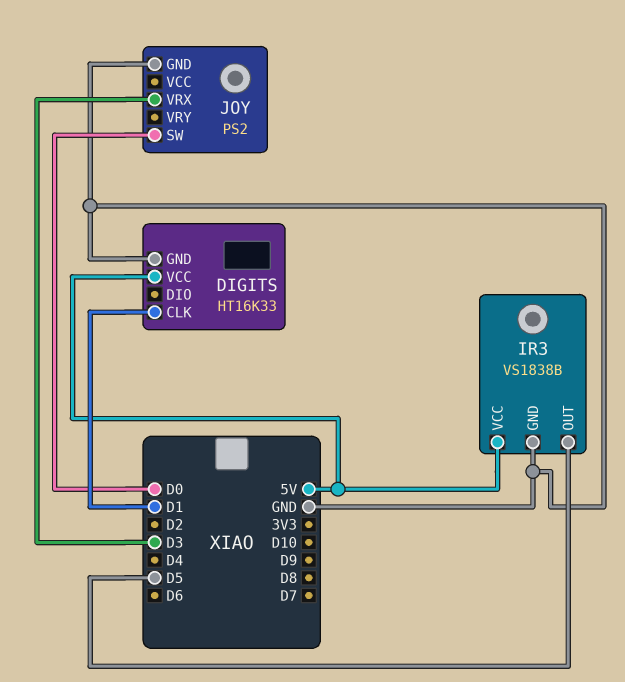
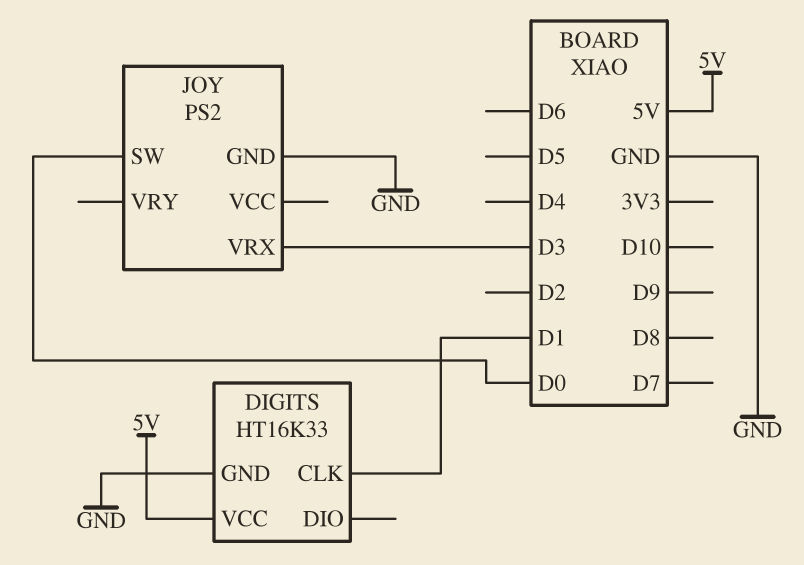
IR3: VS1838B -> none
IR3 pin GND: GND -> none
IR3 pin OUT: D5 -> none
IR3 pin VCC: 5V -> none

